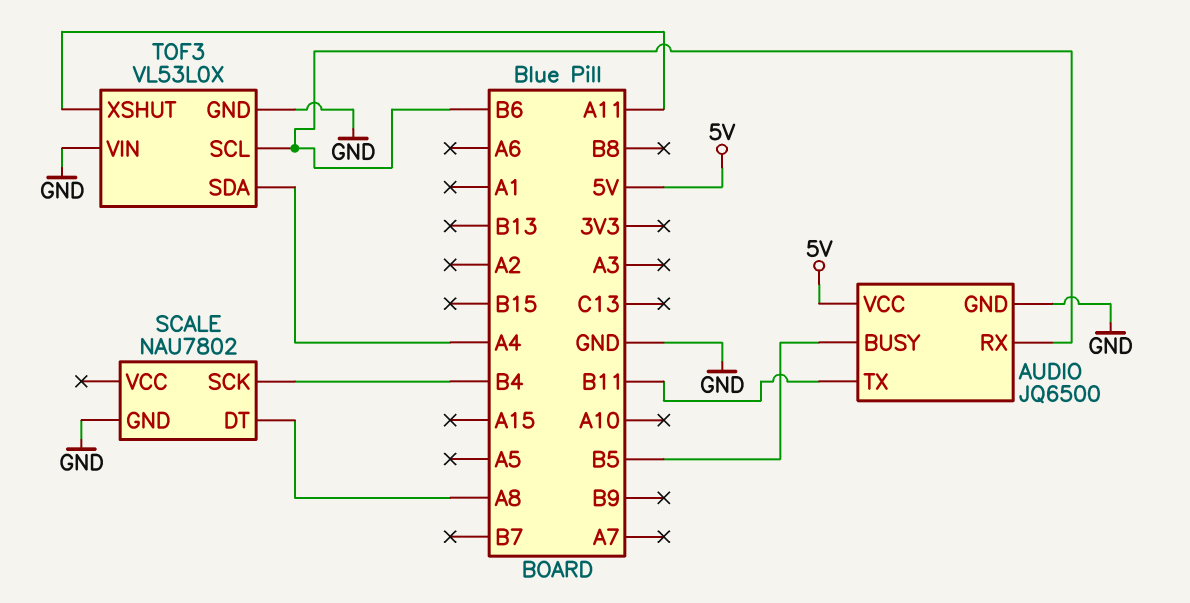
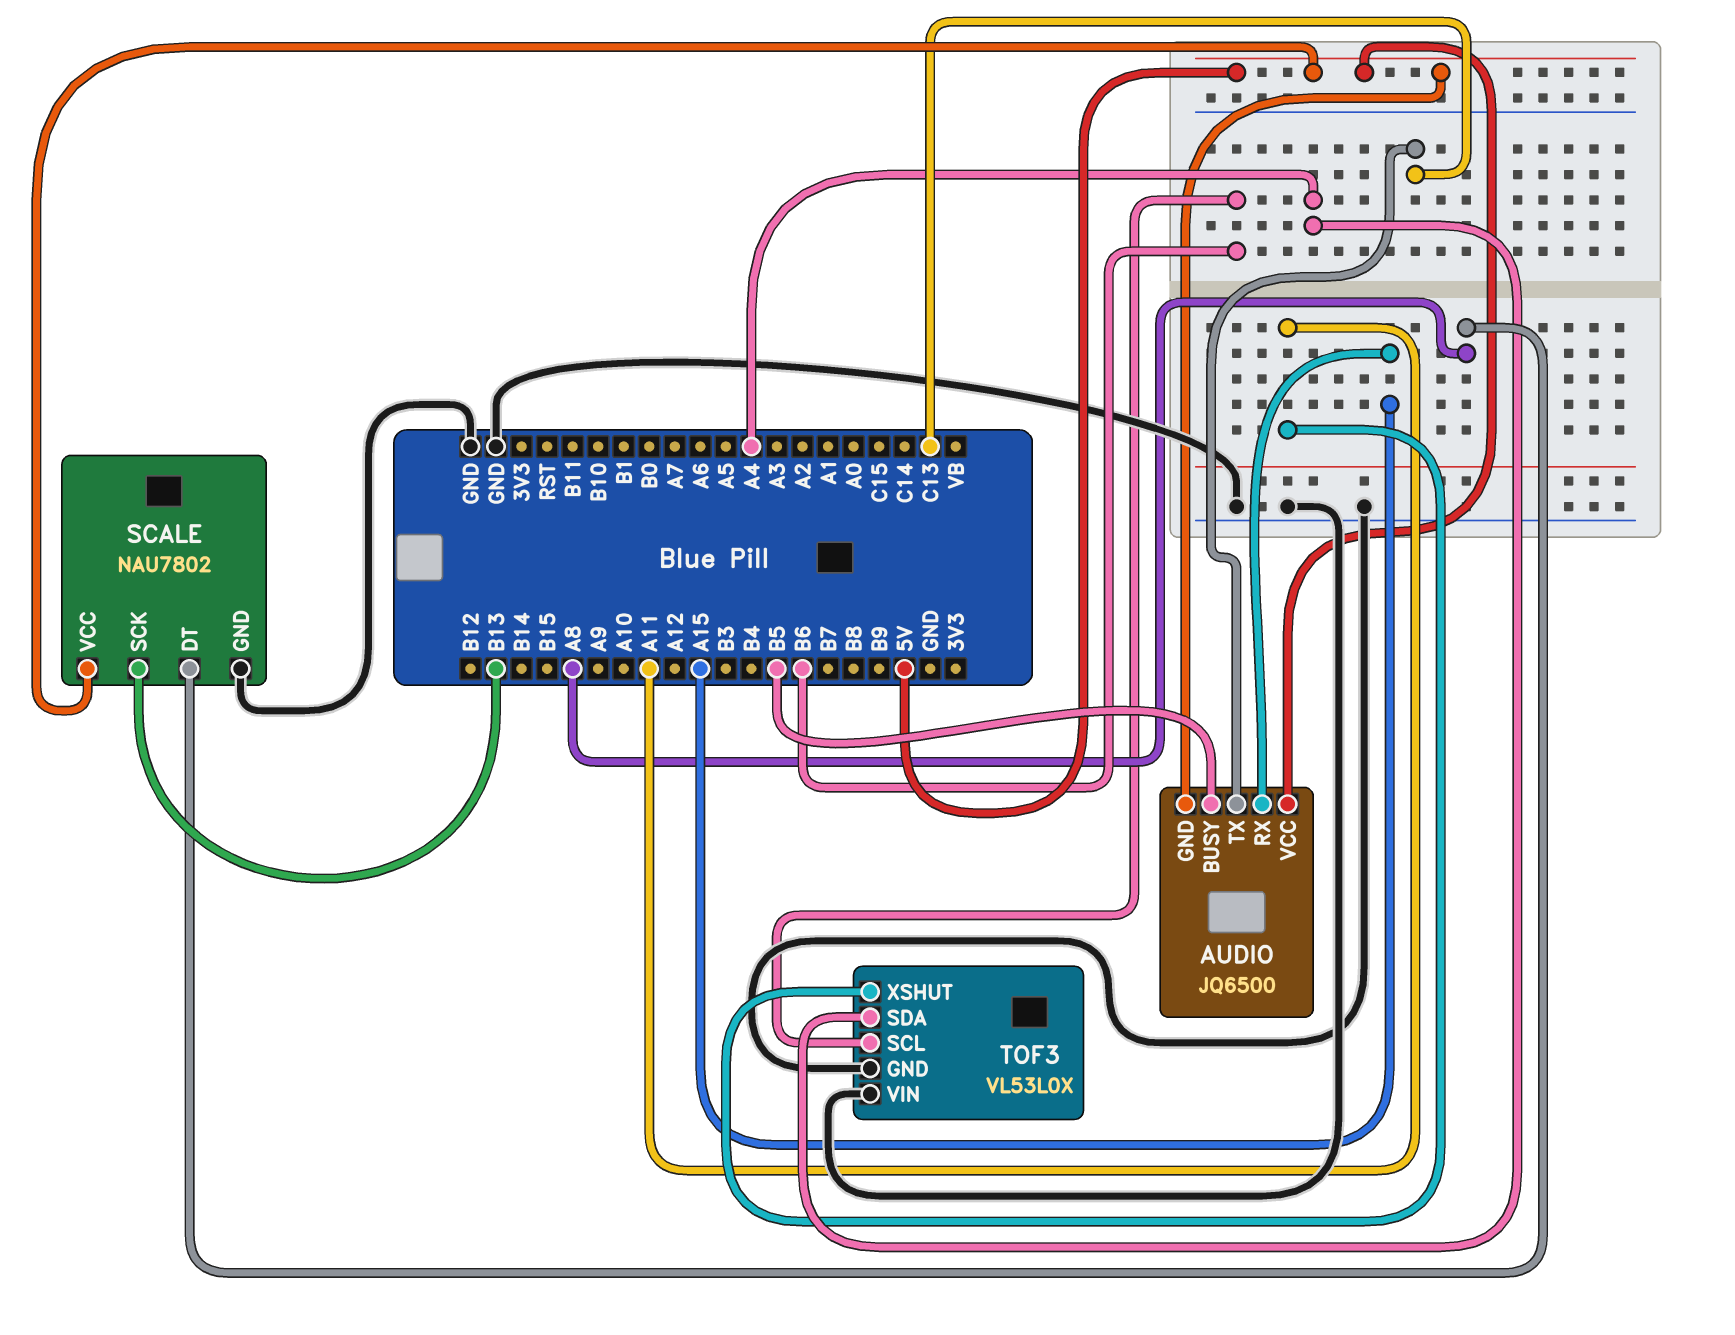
AUDIO pin GND: GND -> 5V
AUDIO pin RX: B6 -> A15
AUDIO pin TX: B11 -> C13
SCALE pin SCK: B4 -> B13
SCALE pin VCC: none -> 5V

